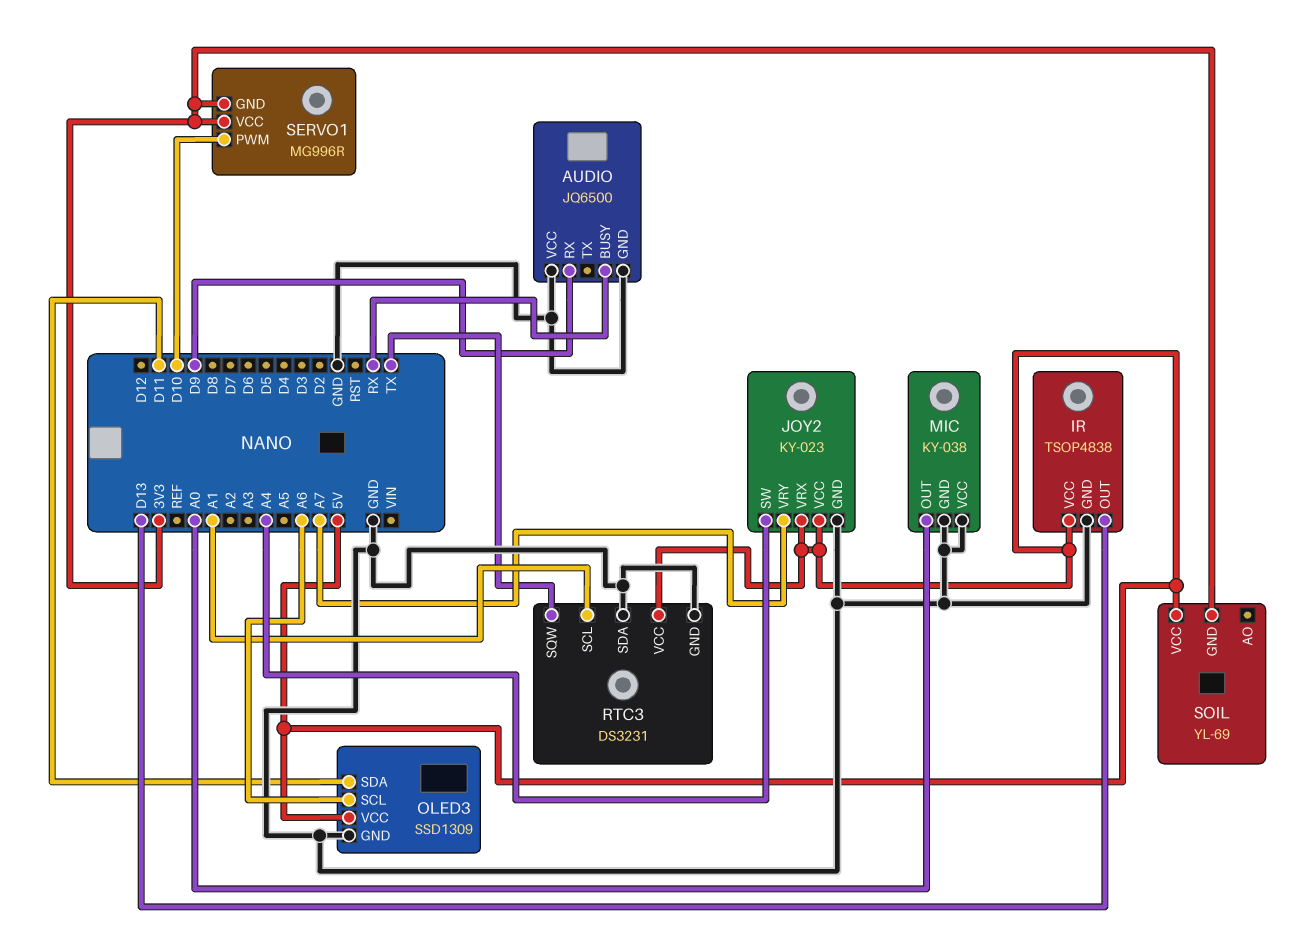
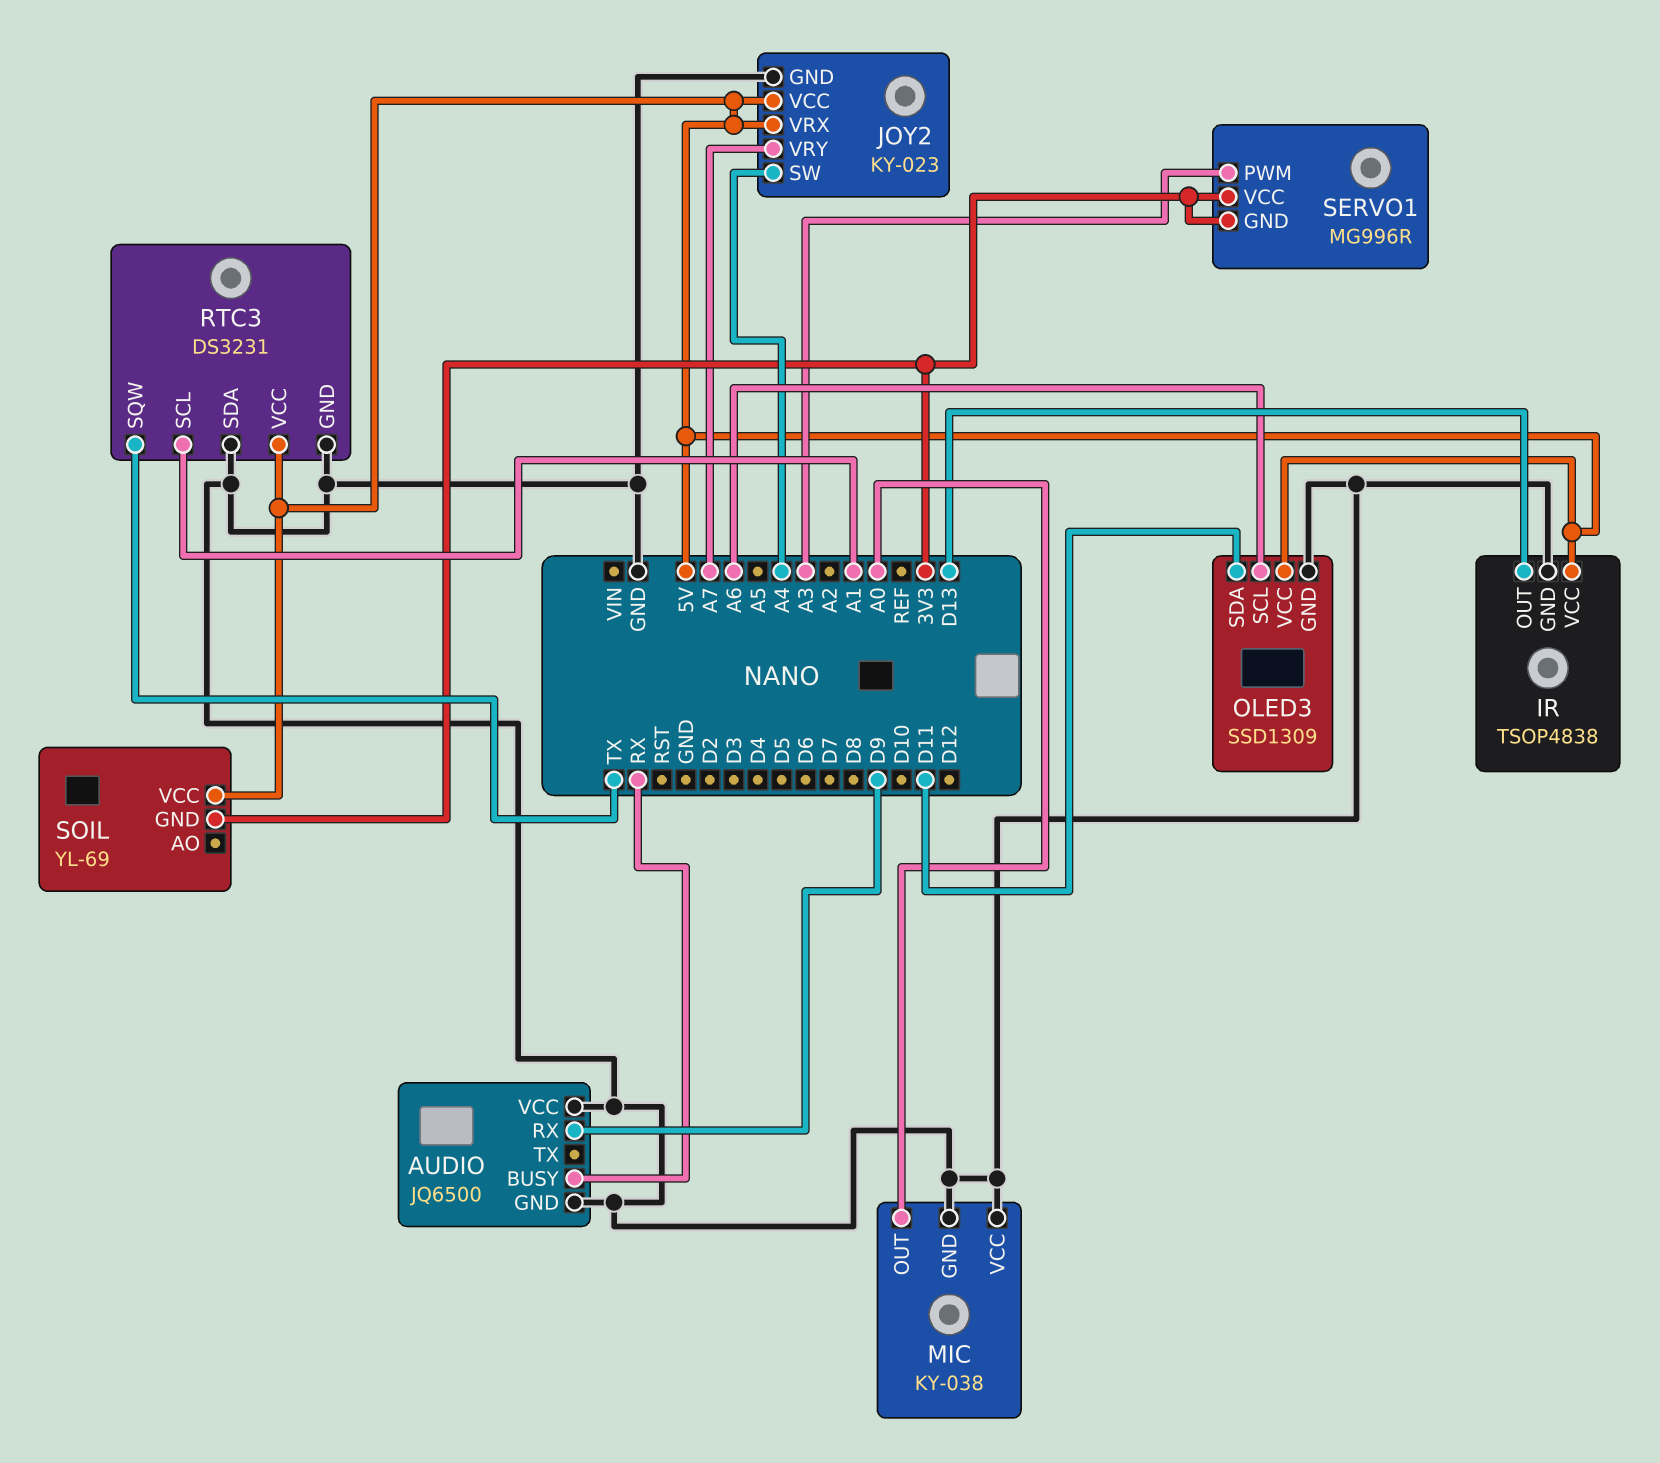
SERVO1 pin PWM: D10 -> A3

